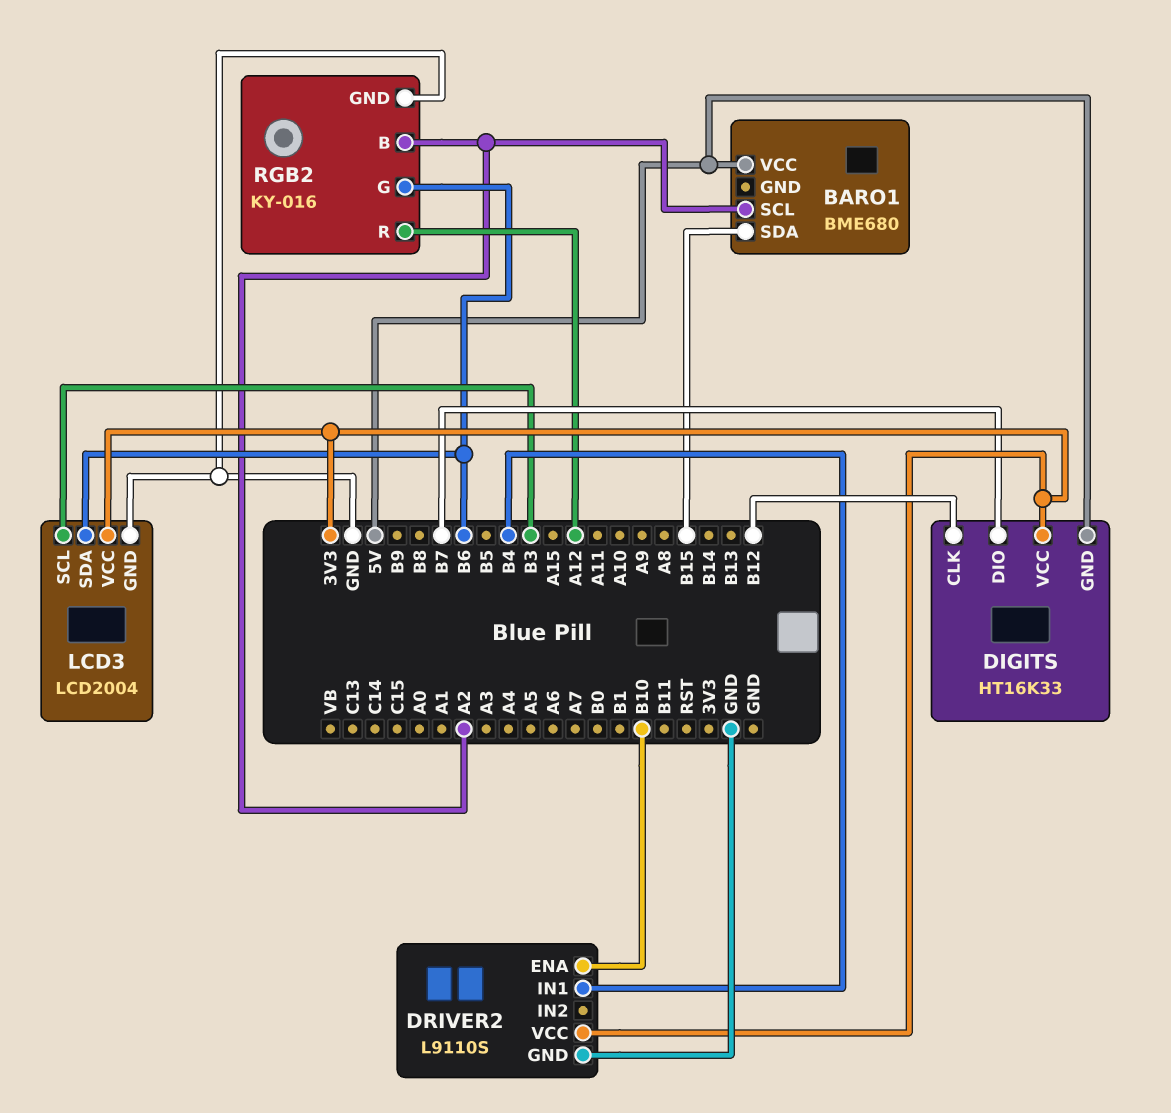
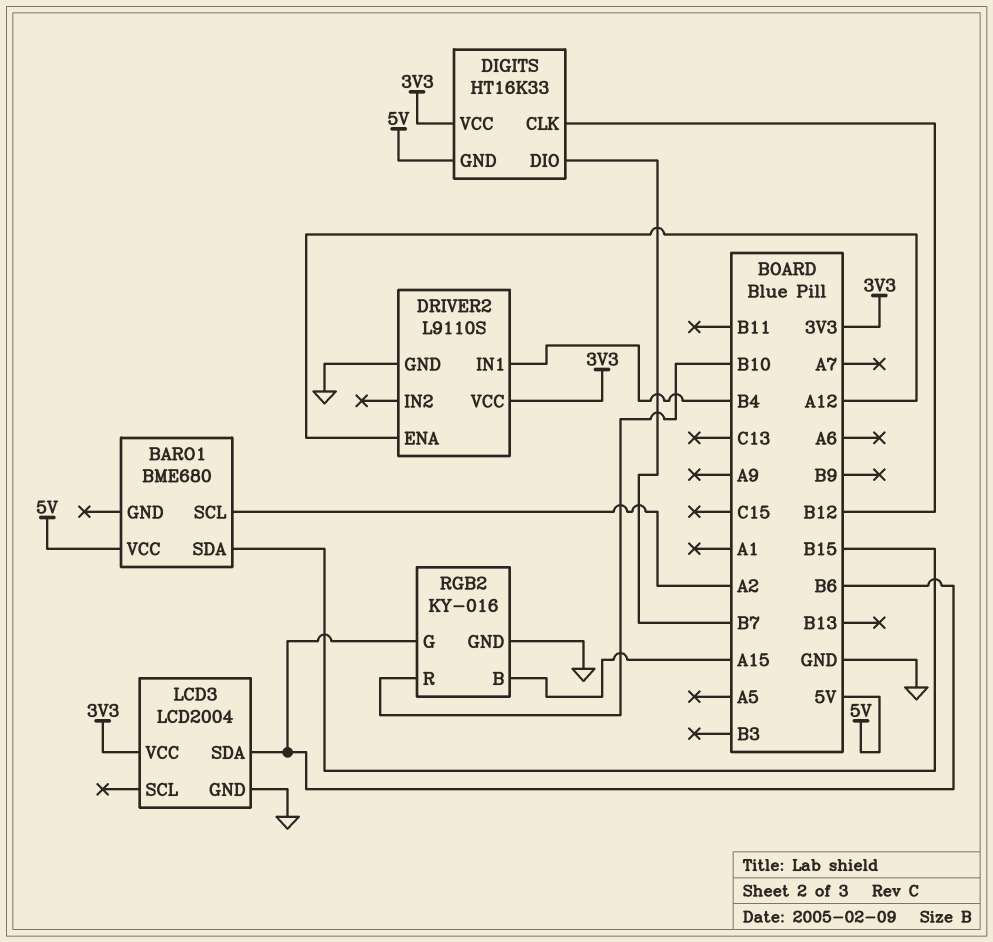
DRIVER2 pin ENA: B10 -> A12
LCD3 pin SCL: B3 -> none
RGB2 pin B: A2 -> A15
RGB2 pin R: A12 -> B10

